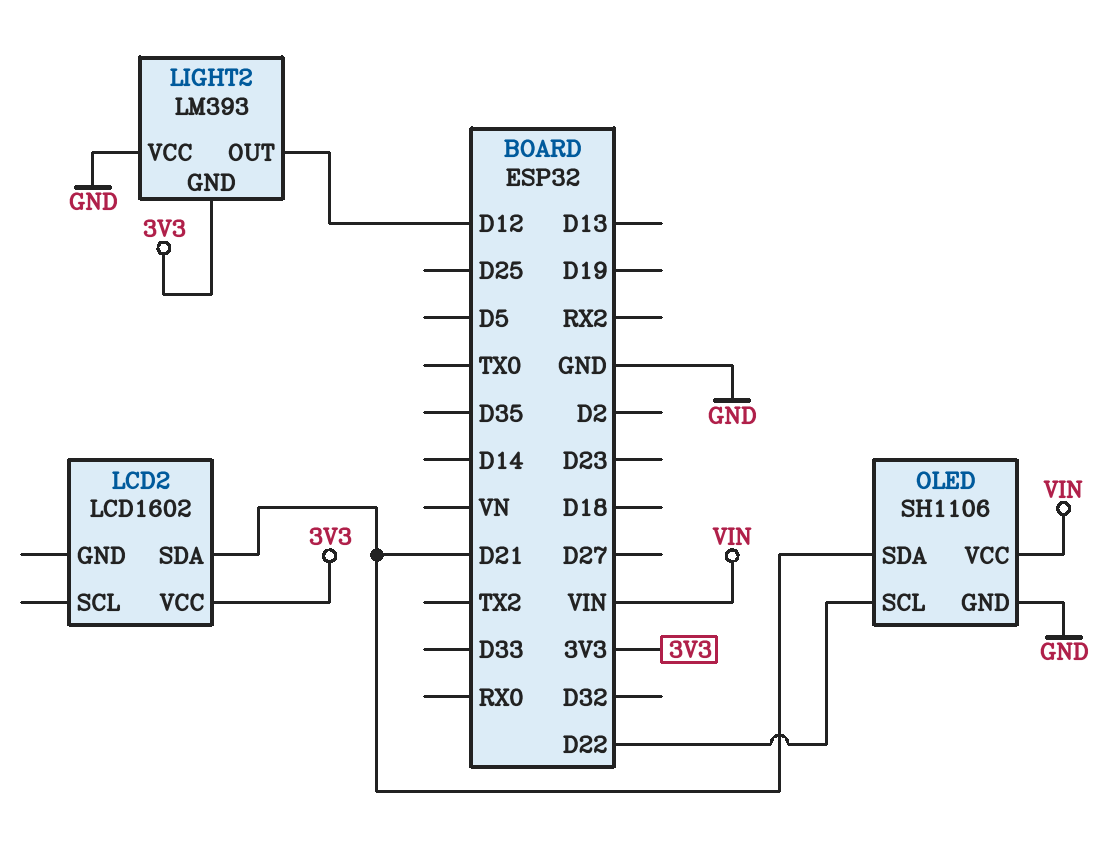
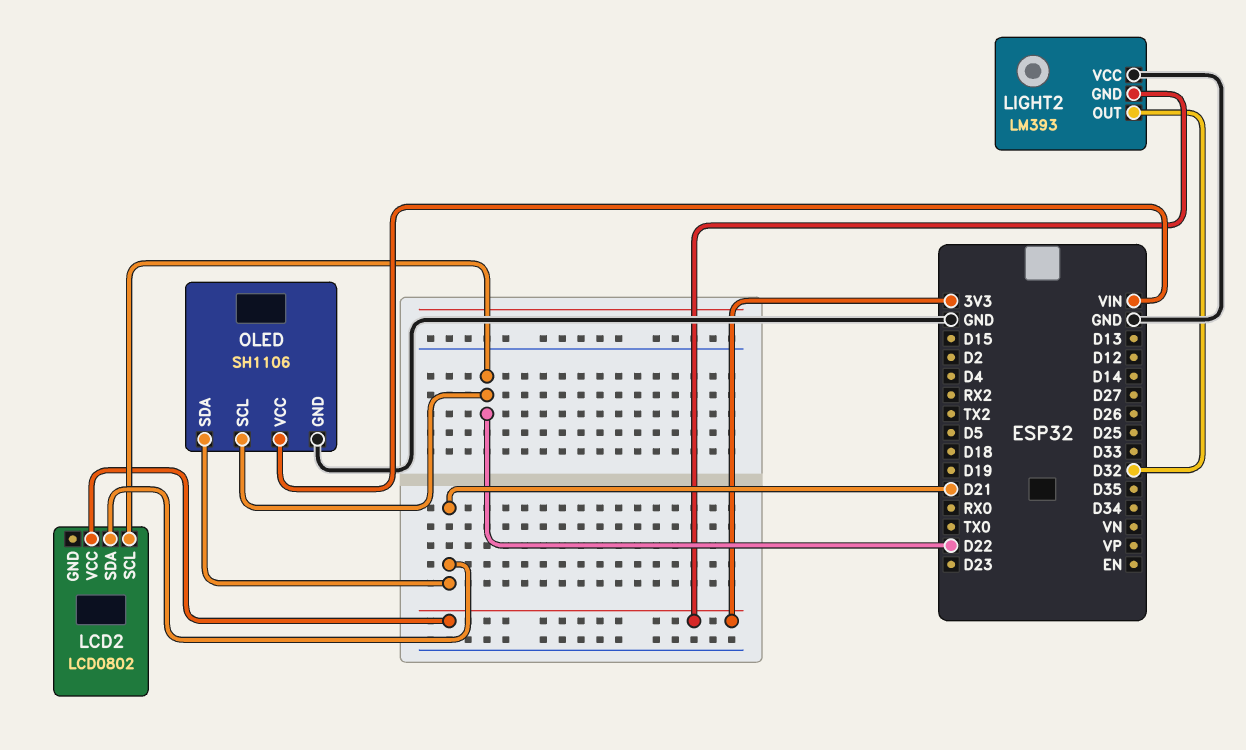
LCD2: LCD1602 -> LCD0802
LCD2 pin SCL: none -> D22
LIGHT2 pin OUT: D12 -> D32

